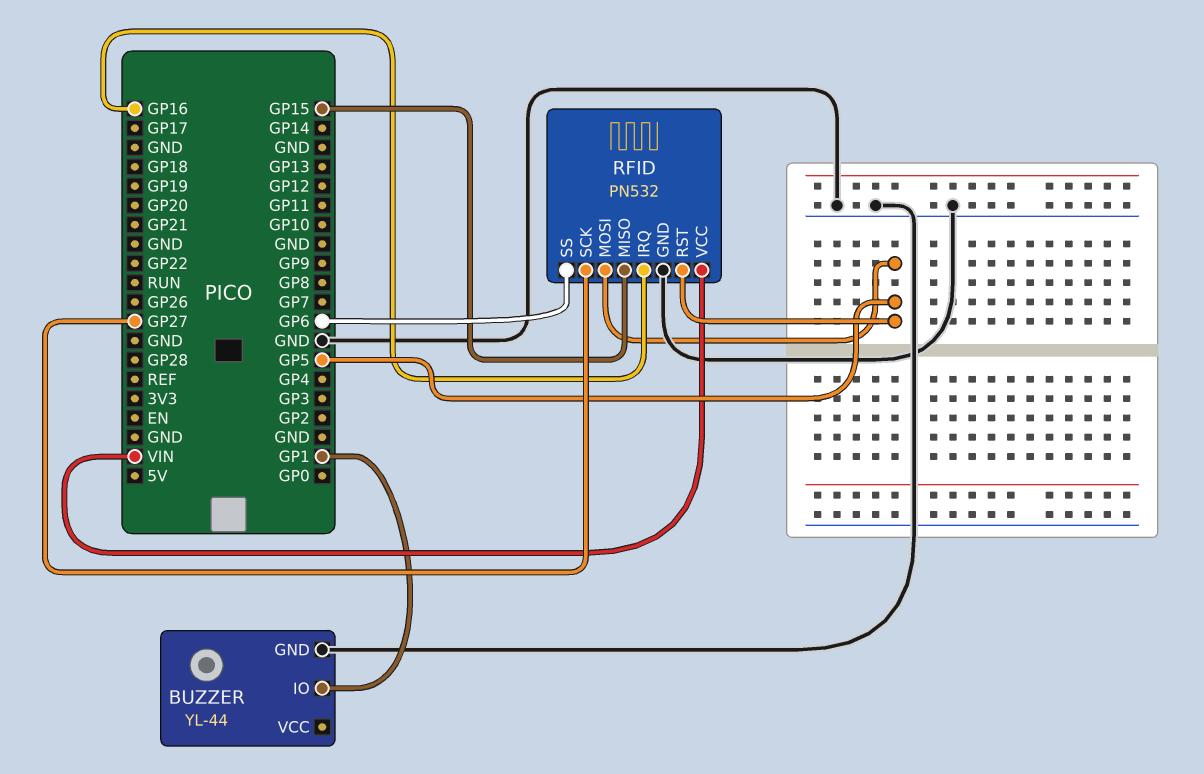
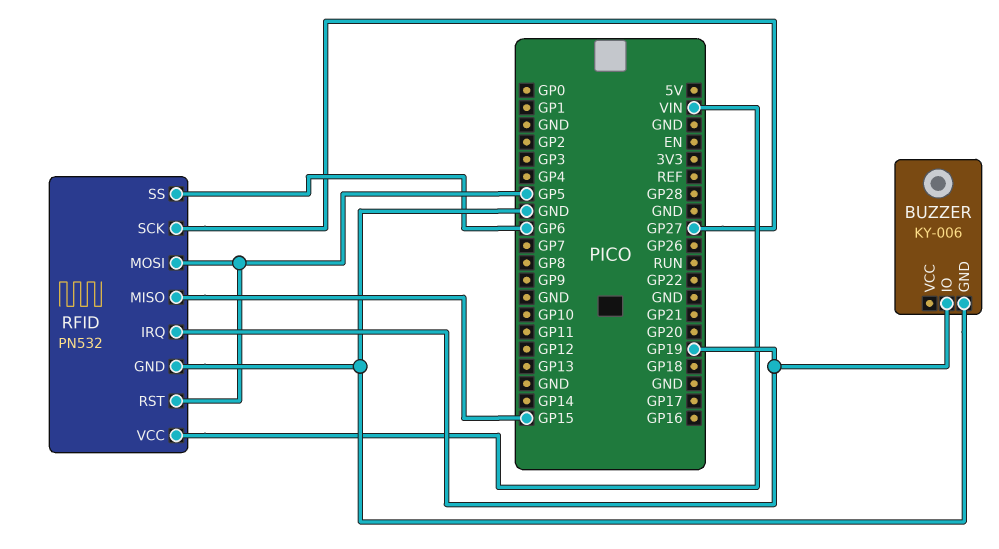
BUZZER: YL-44 -> KY-006
BUZZER pin IO: GP1 -> GP19
RFID pin IRQ: GP16 -> GP19

